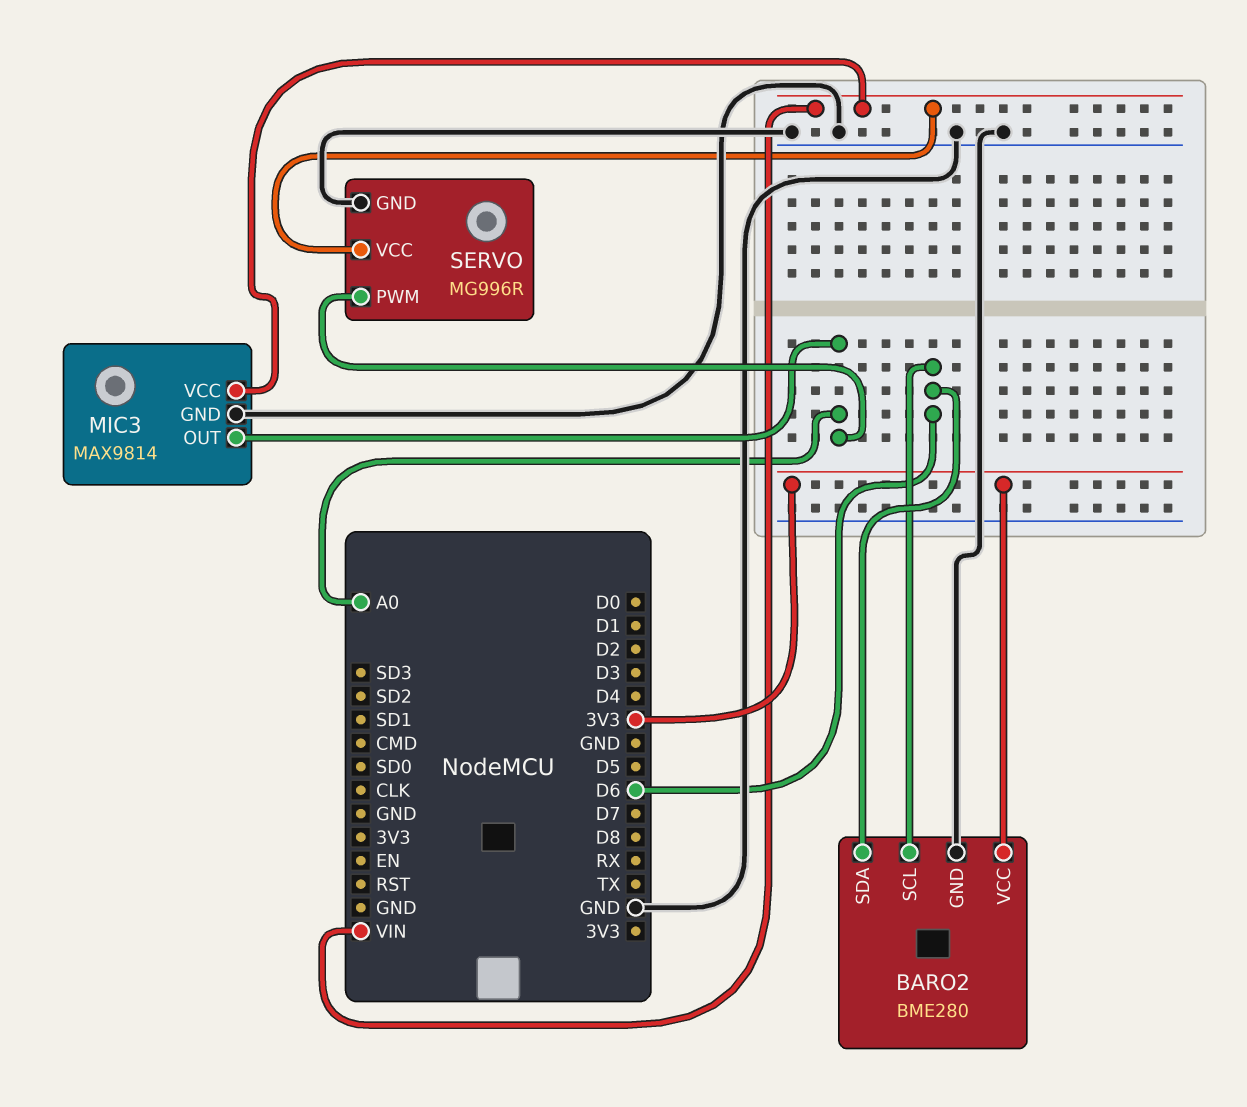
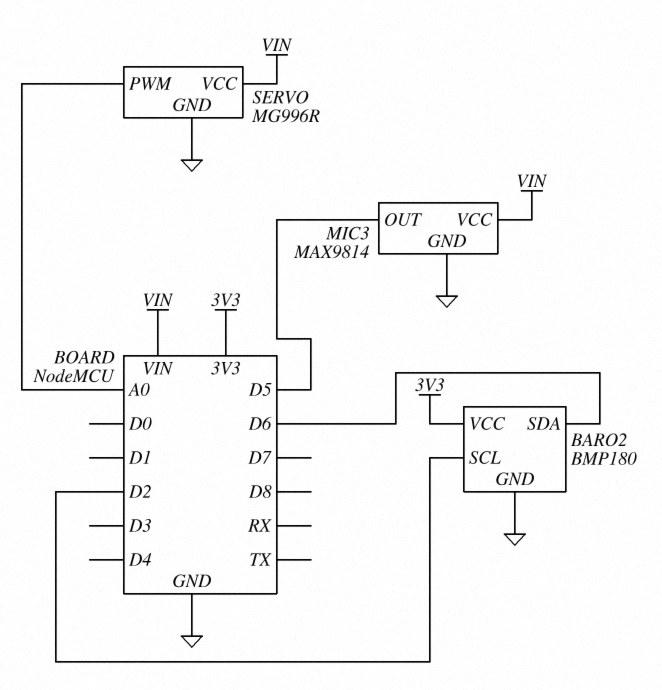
BARO2: BME280 -> BMP180
BARO2 pin SCL: D6 -> D2
MIC3 pin OUT: A0 -> D5

